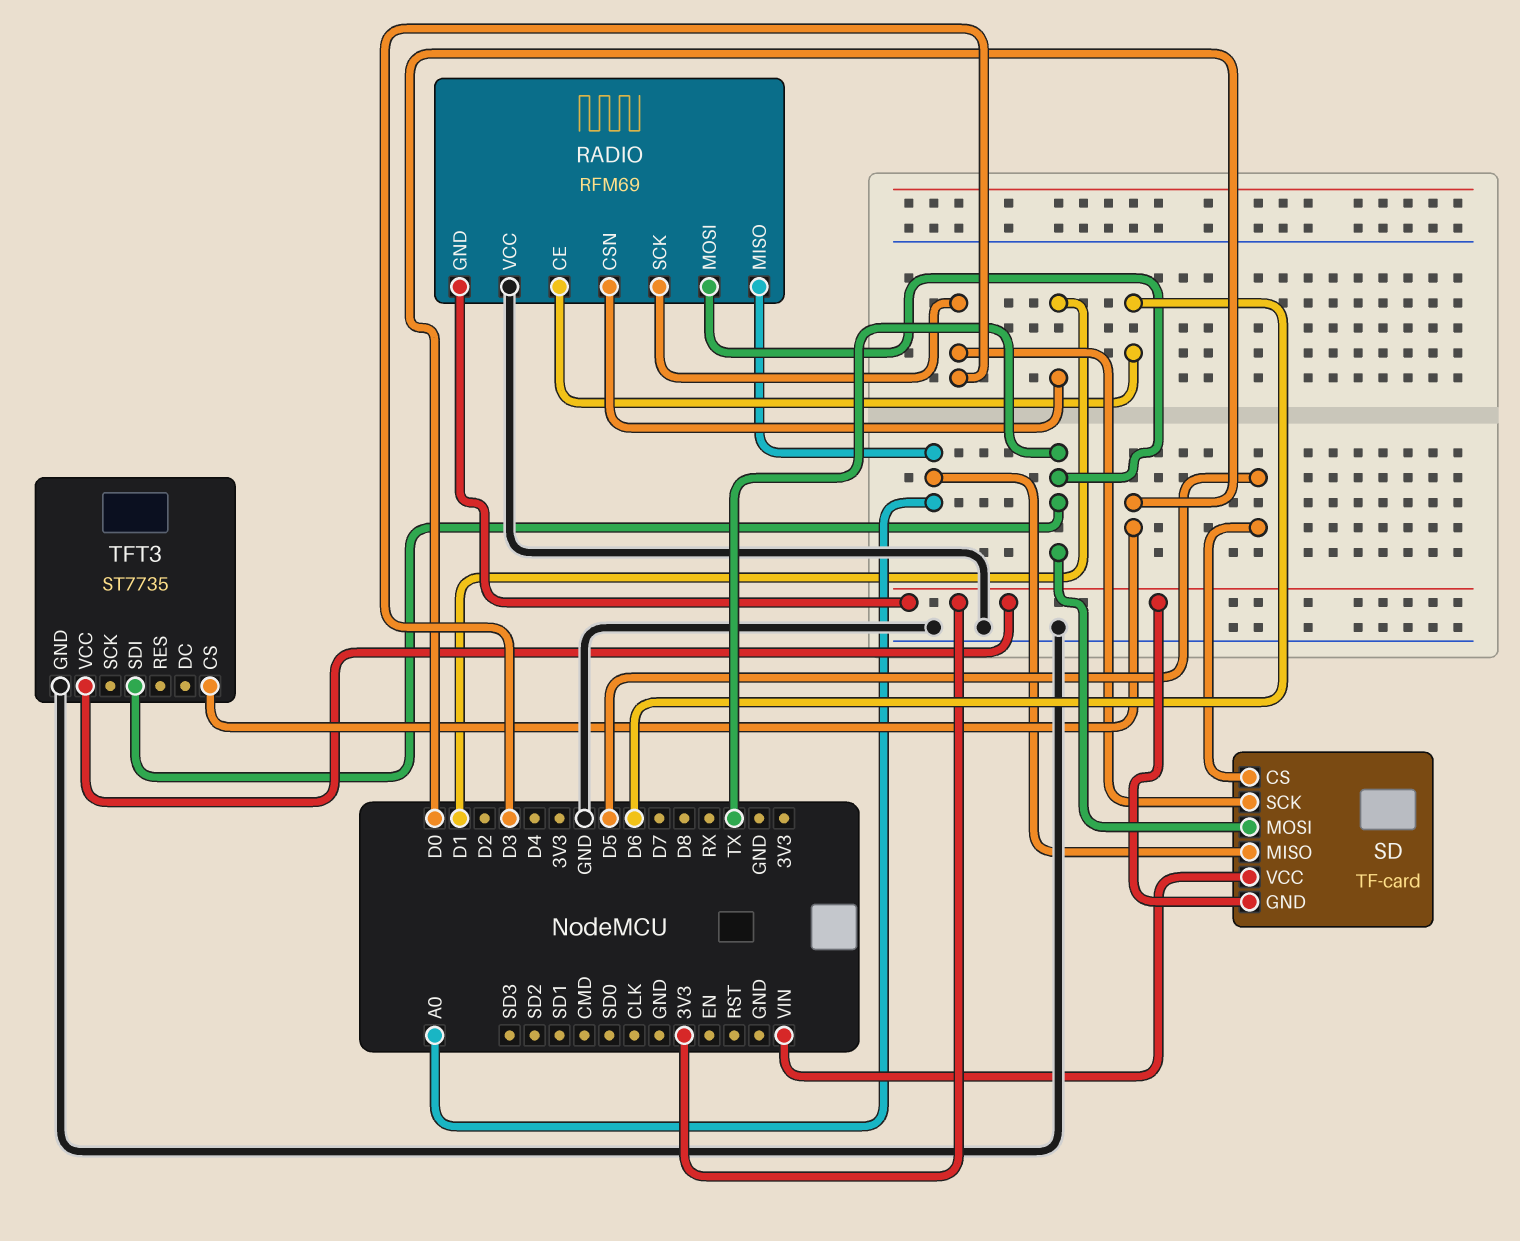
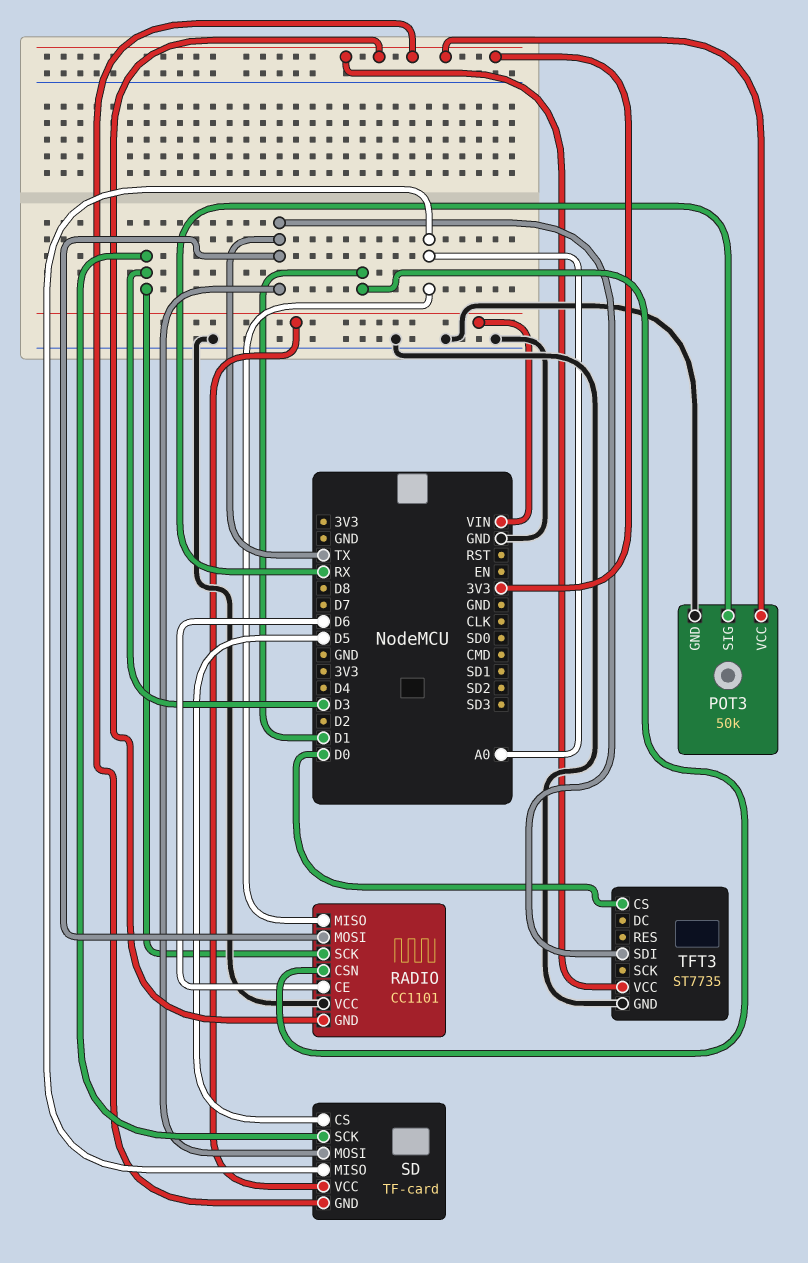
POT3: none -> 50k
POT3 pin GND: none -> GND
POT3 pin SIG: none -> RX
POT3 pin VCC: none -> 3V3
RADIO: RFM69 -> CC1101

